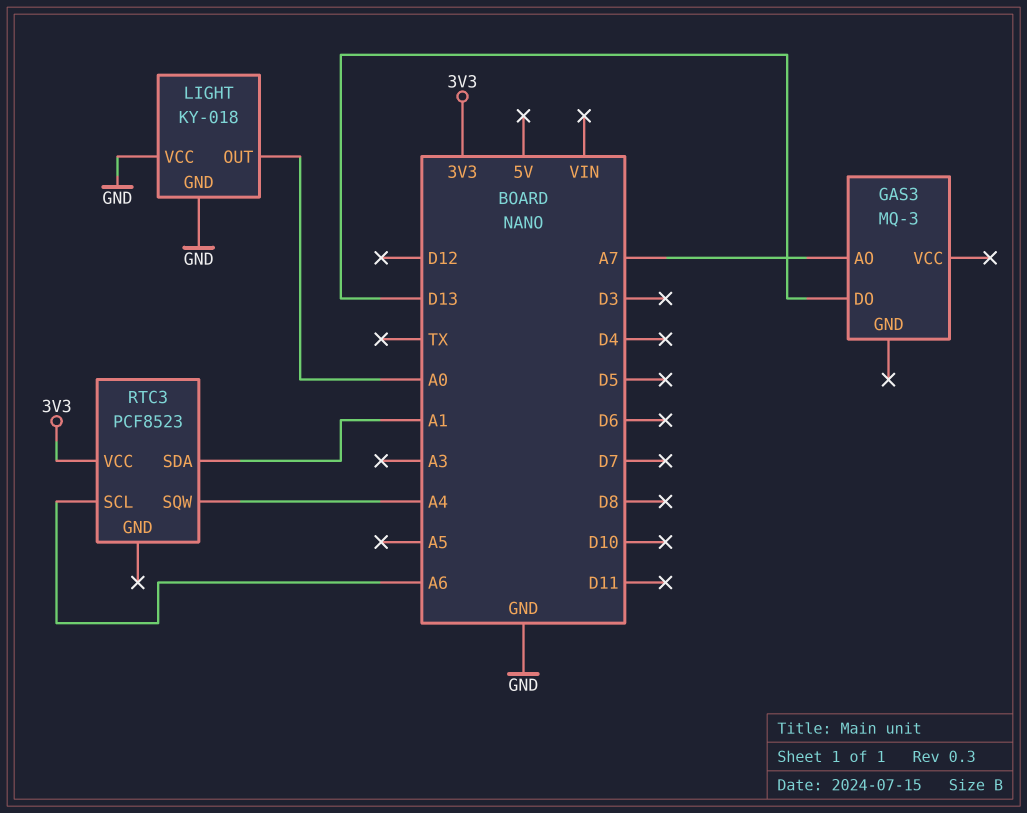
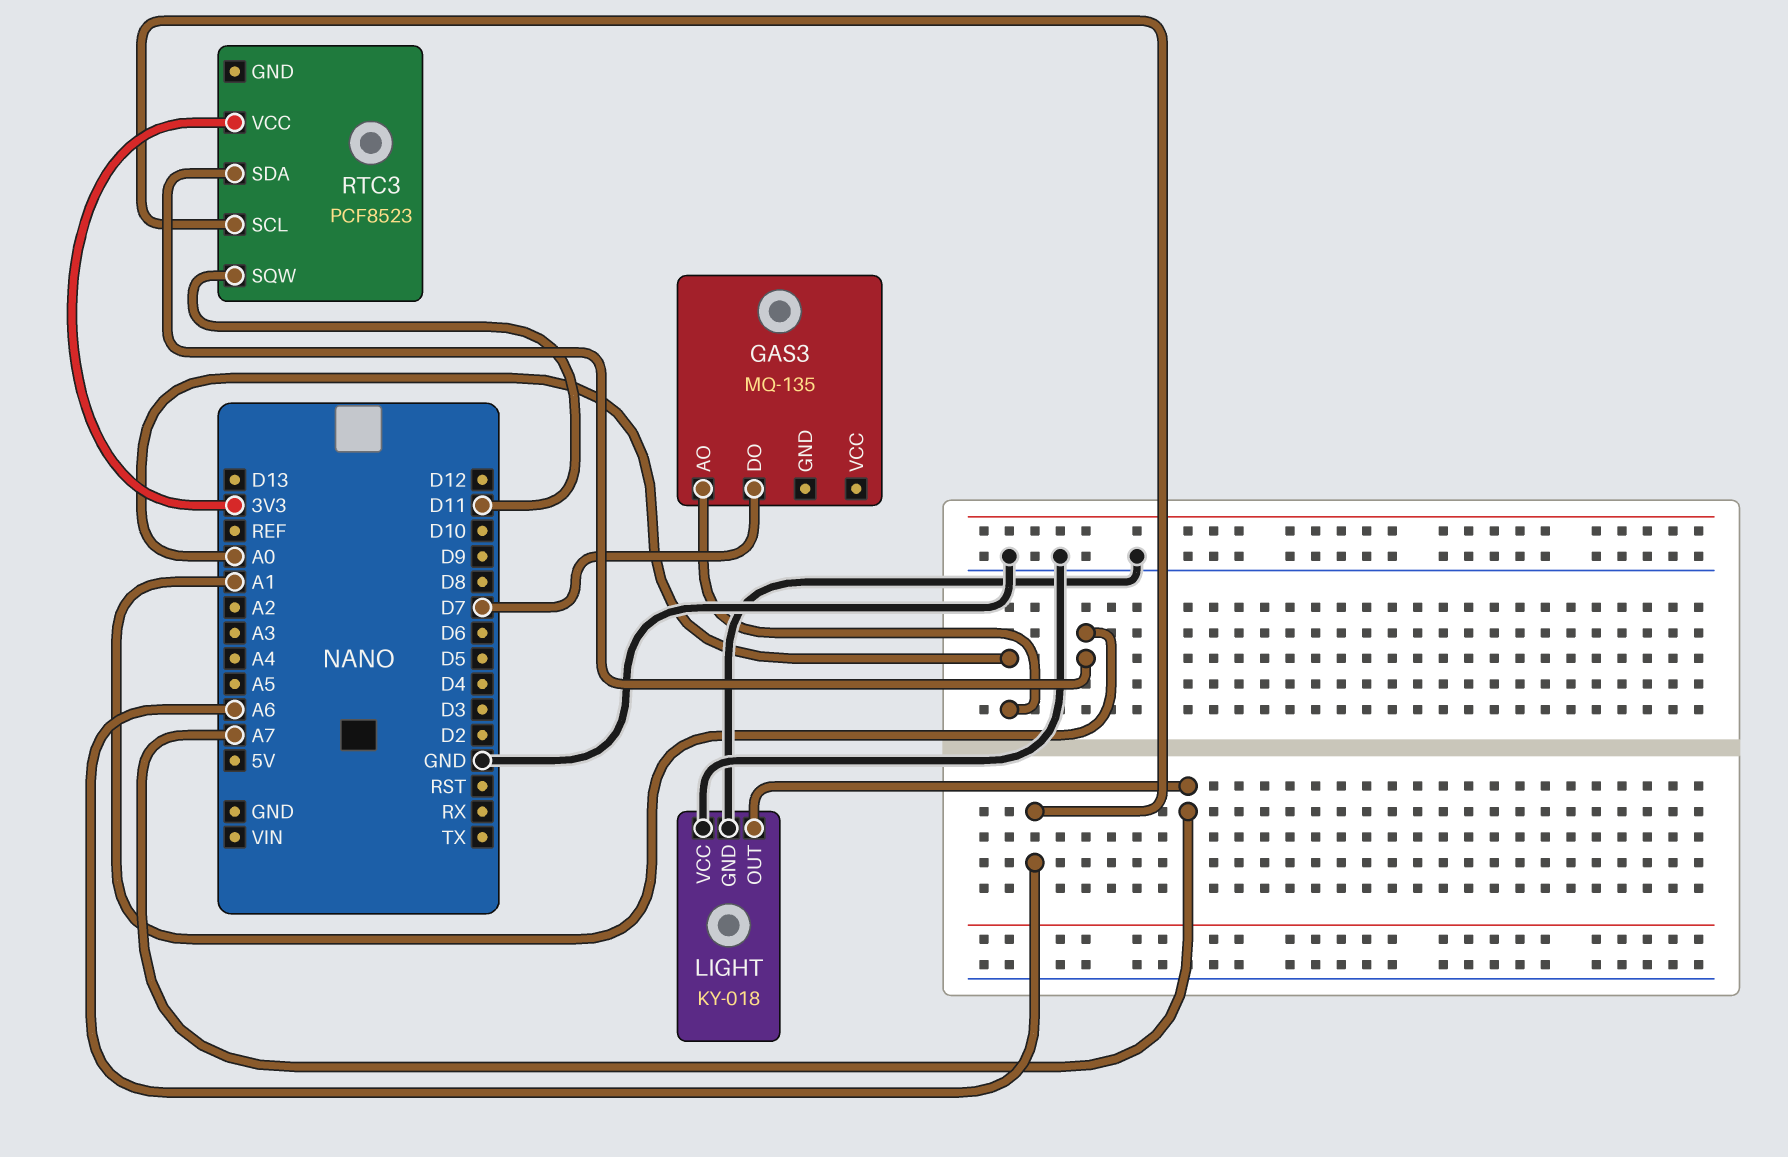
GAS3: MQ-3 -> MQ-135
GAS3 pin AO: A7 -> A0
GAS3 pin DO: D13 -> D7
LIGHT pin OUT: A0 -> A7
RTC3 pin SQW: A4 -> D11

